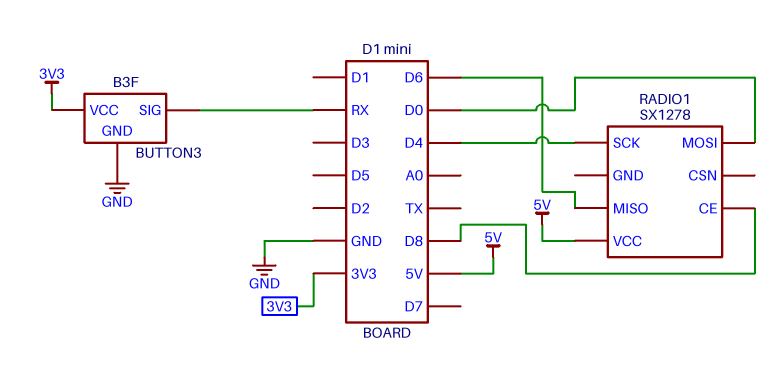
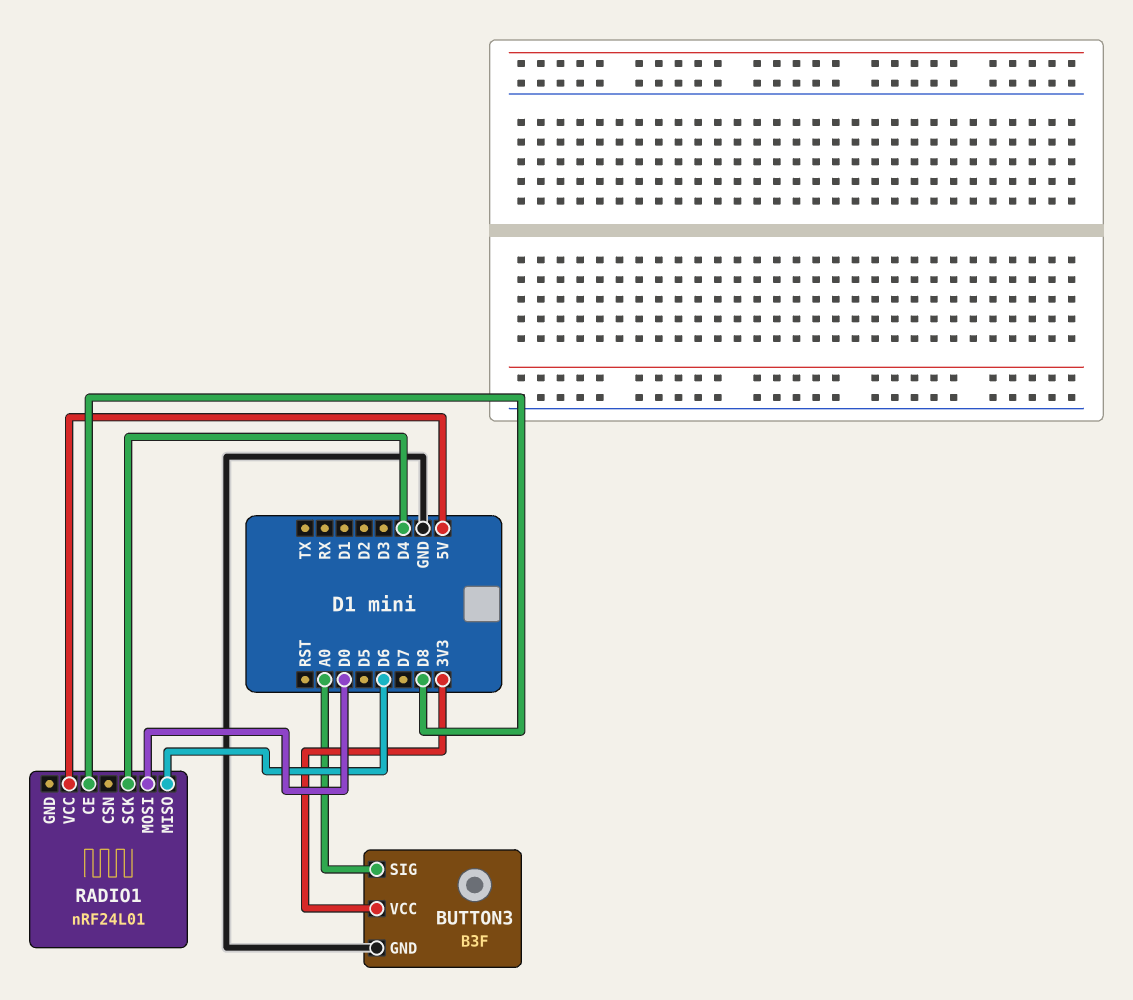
BUTTON3 pin SIG: RX -> A0
RADIO1: SX1278 -> nRF24L01

